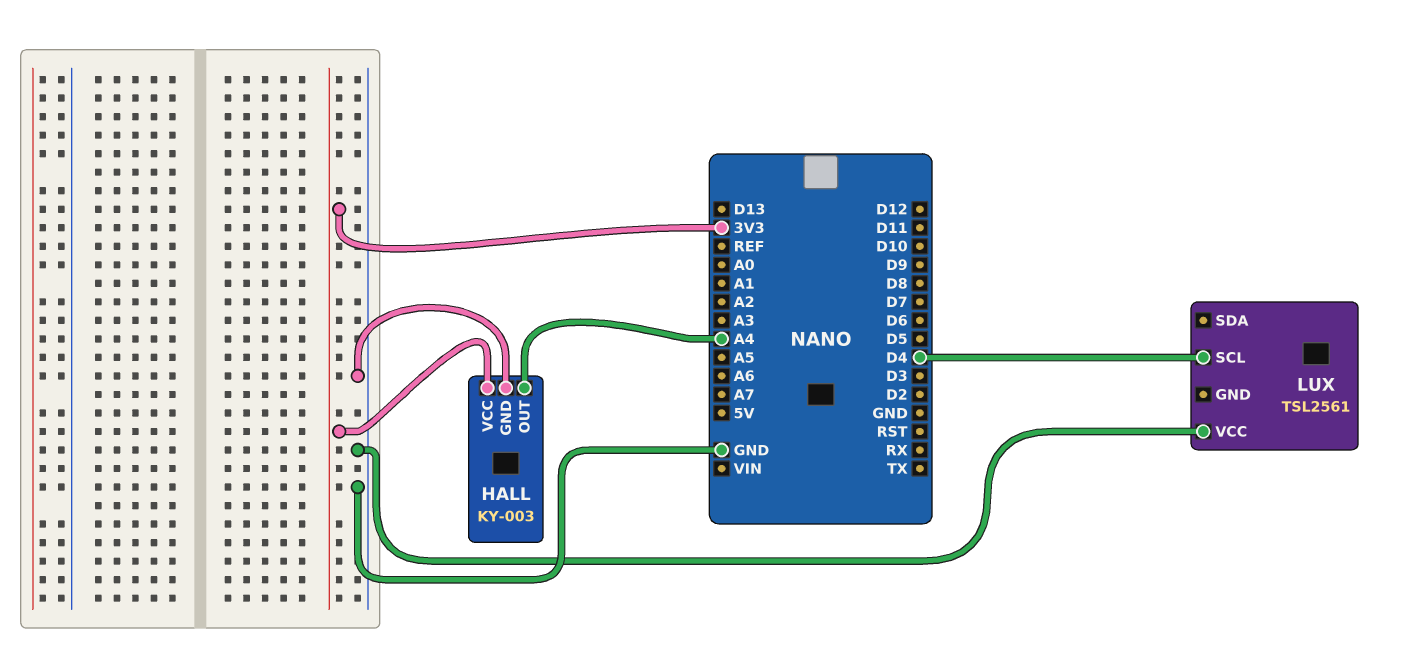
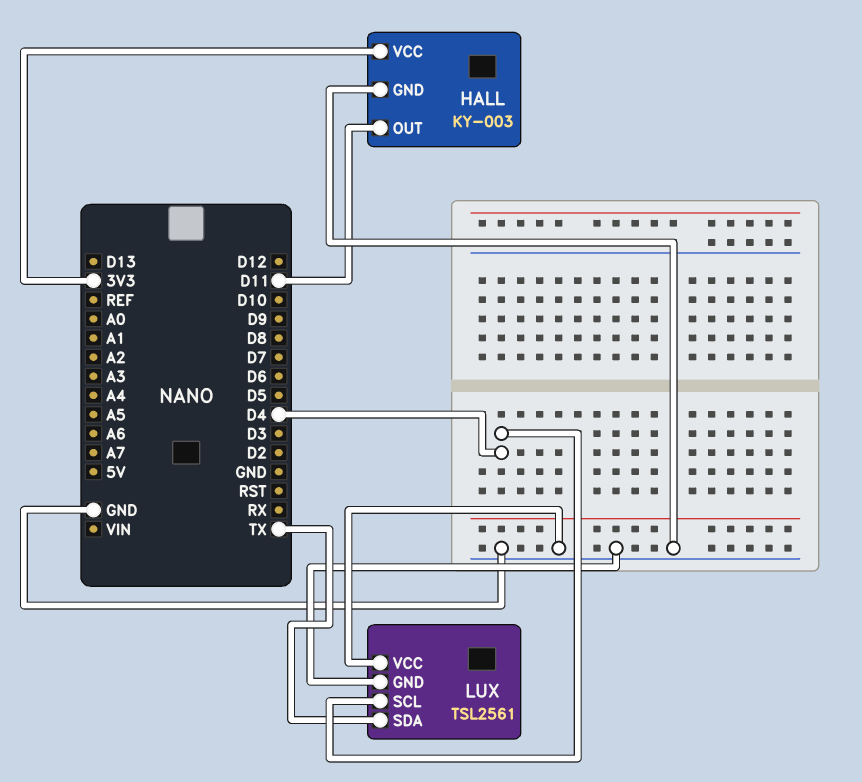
HALL pin OUT: A4 -> D11
LUX pin GND: none -> GND
LUX pin SDA: none -> TX

